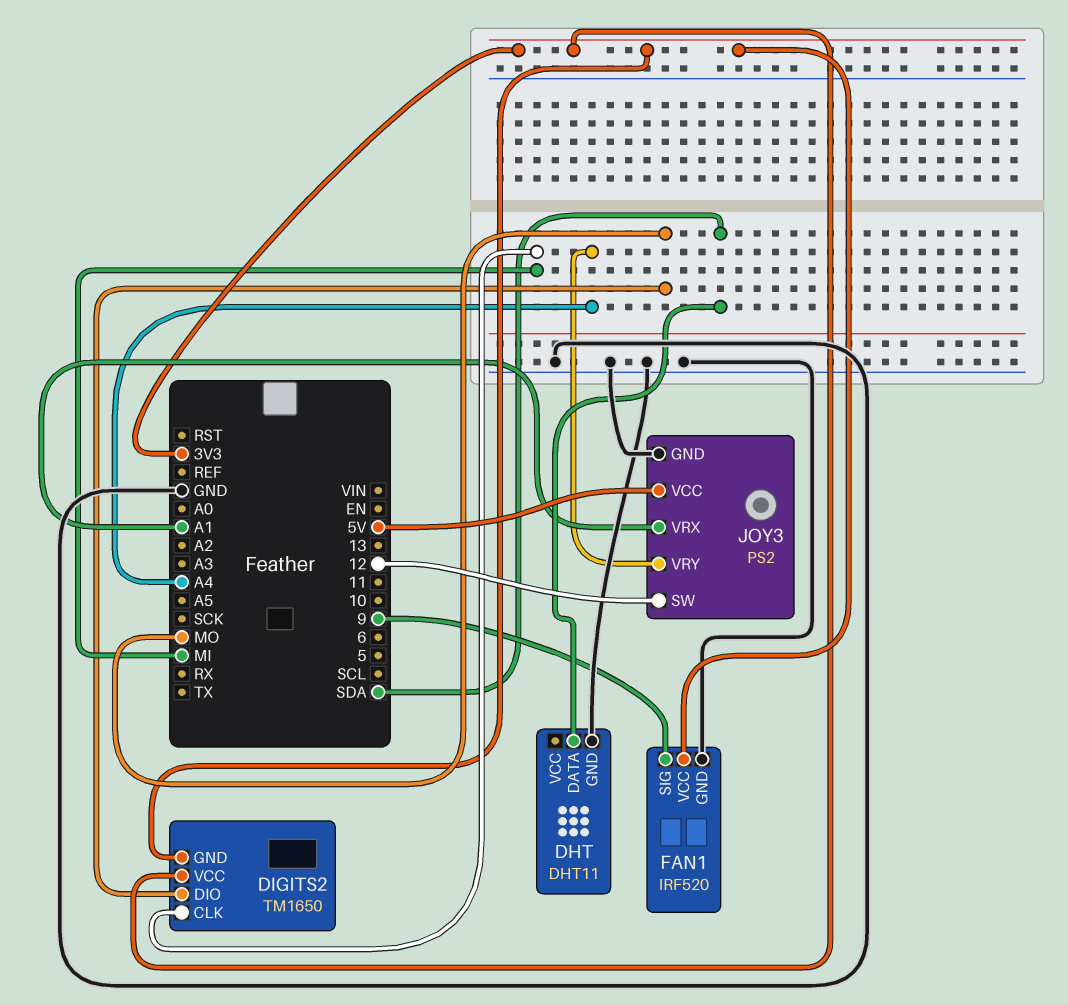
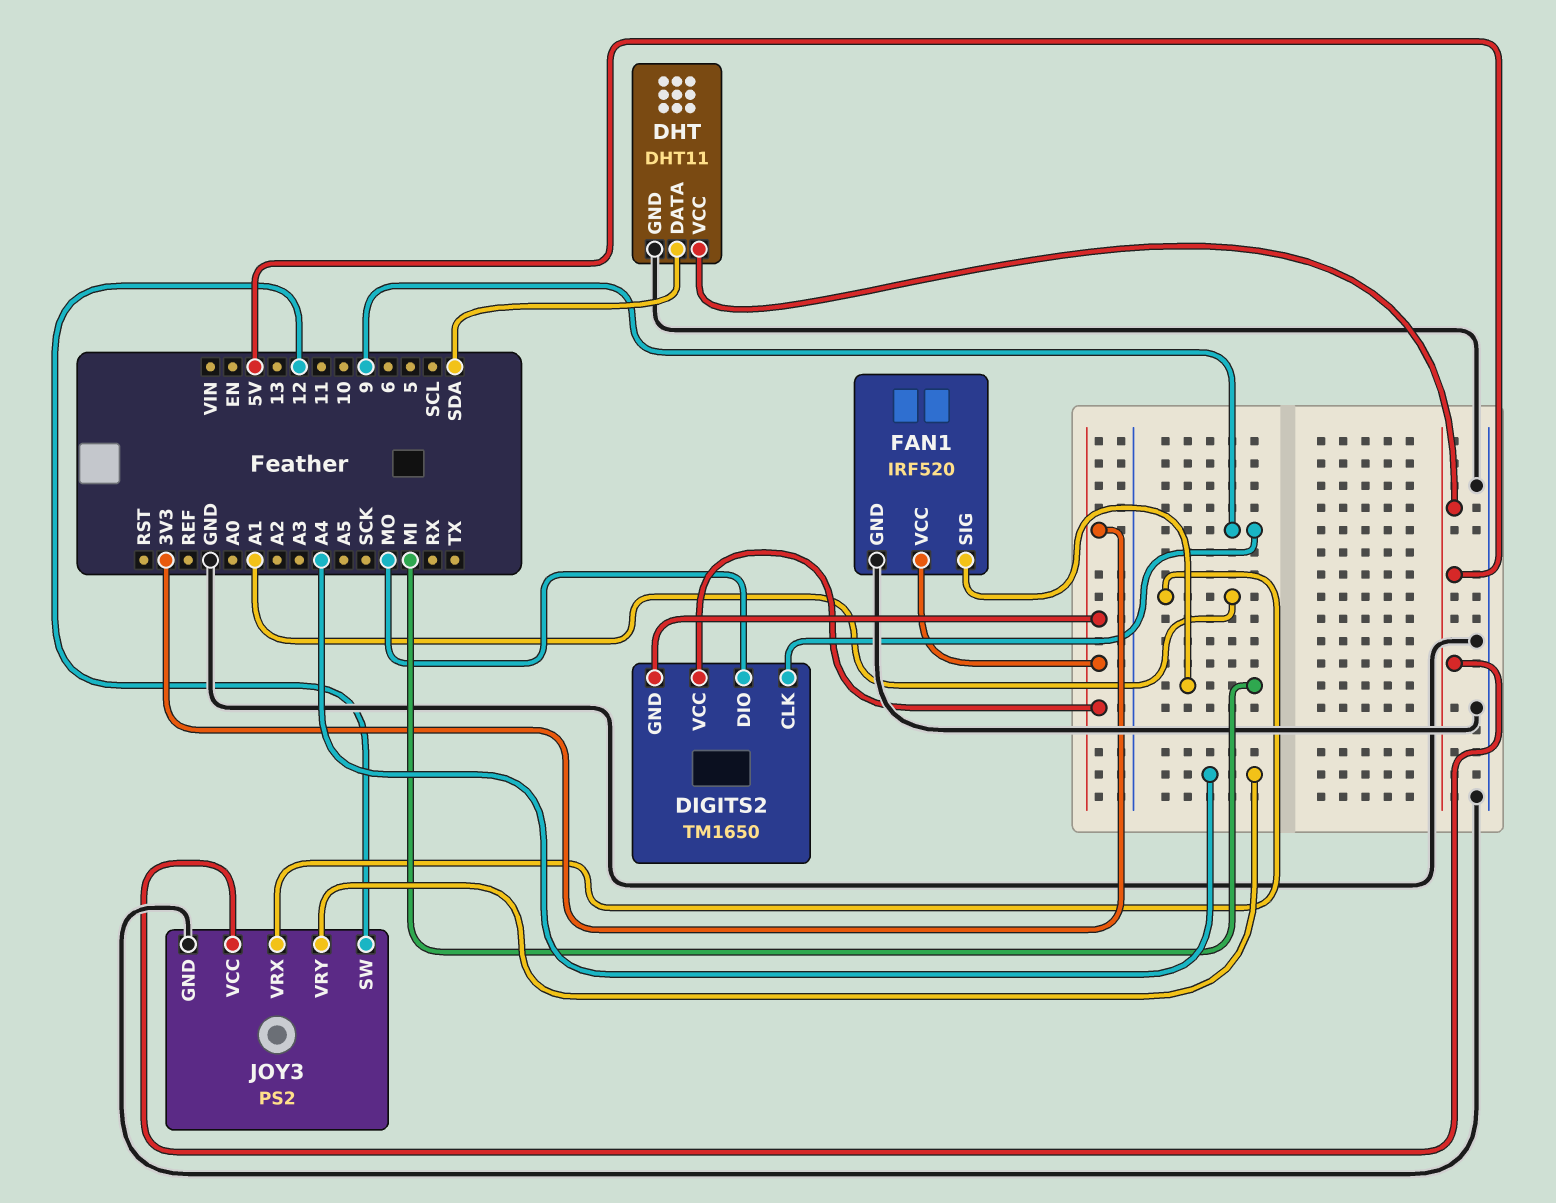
DHT pin VCC: none -> 5V
DIGITS2 pin CLK: MI -> 9
FAN1 pin SIG: 9 -> MI

